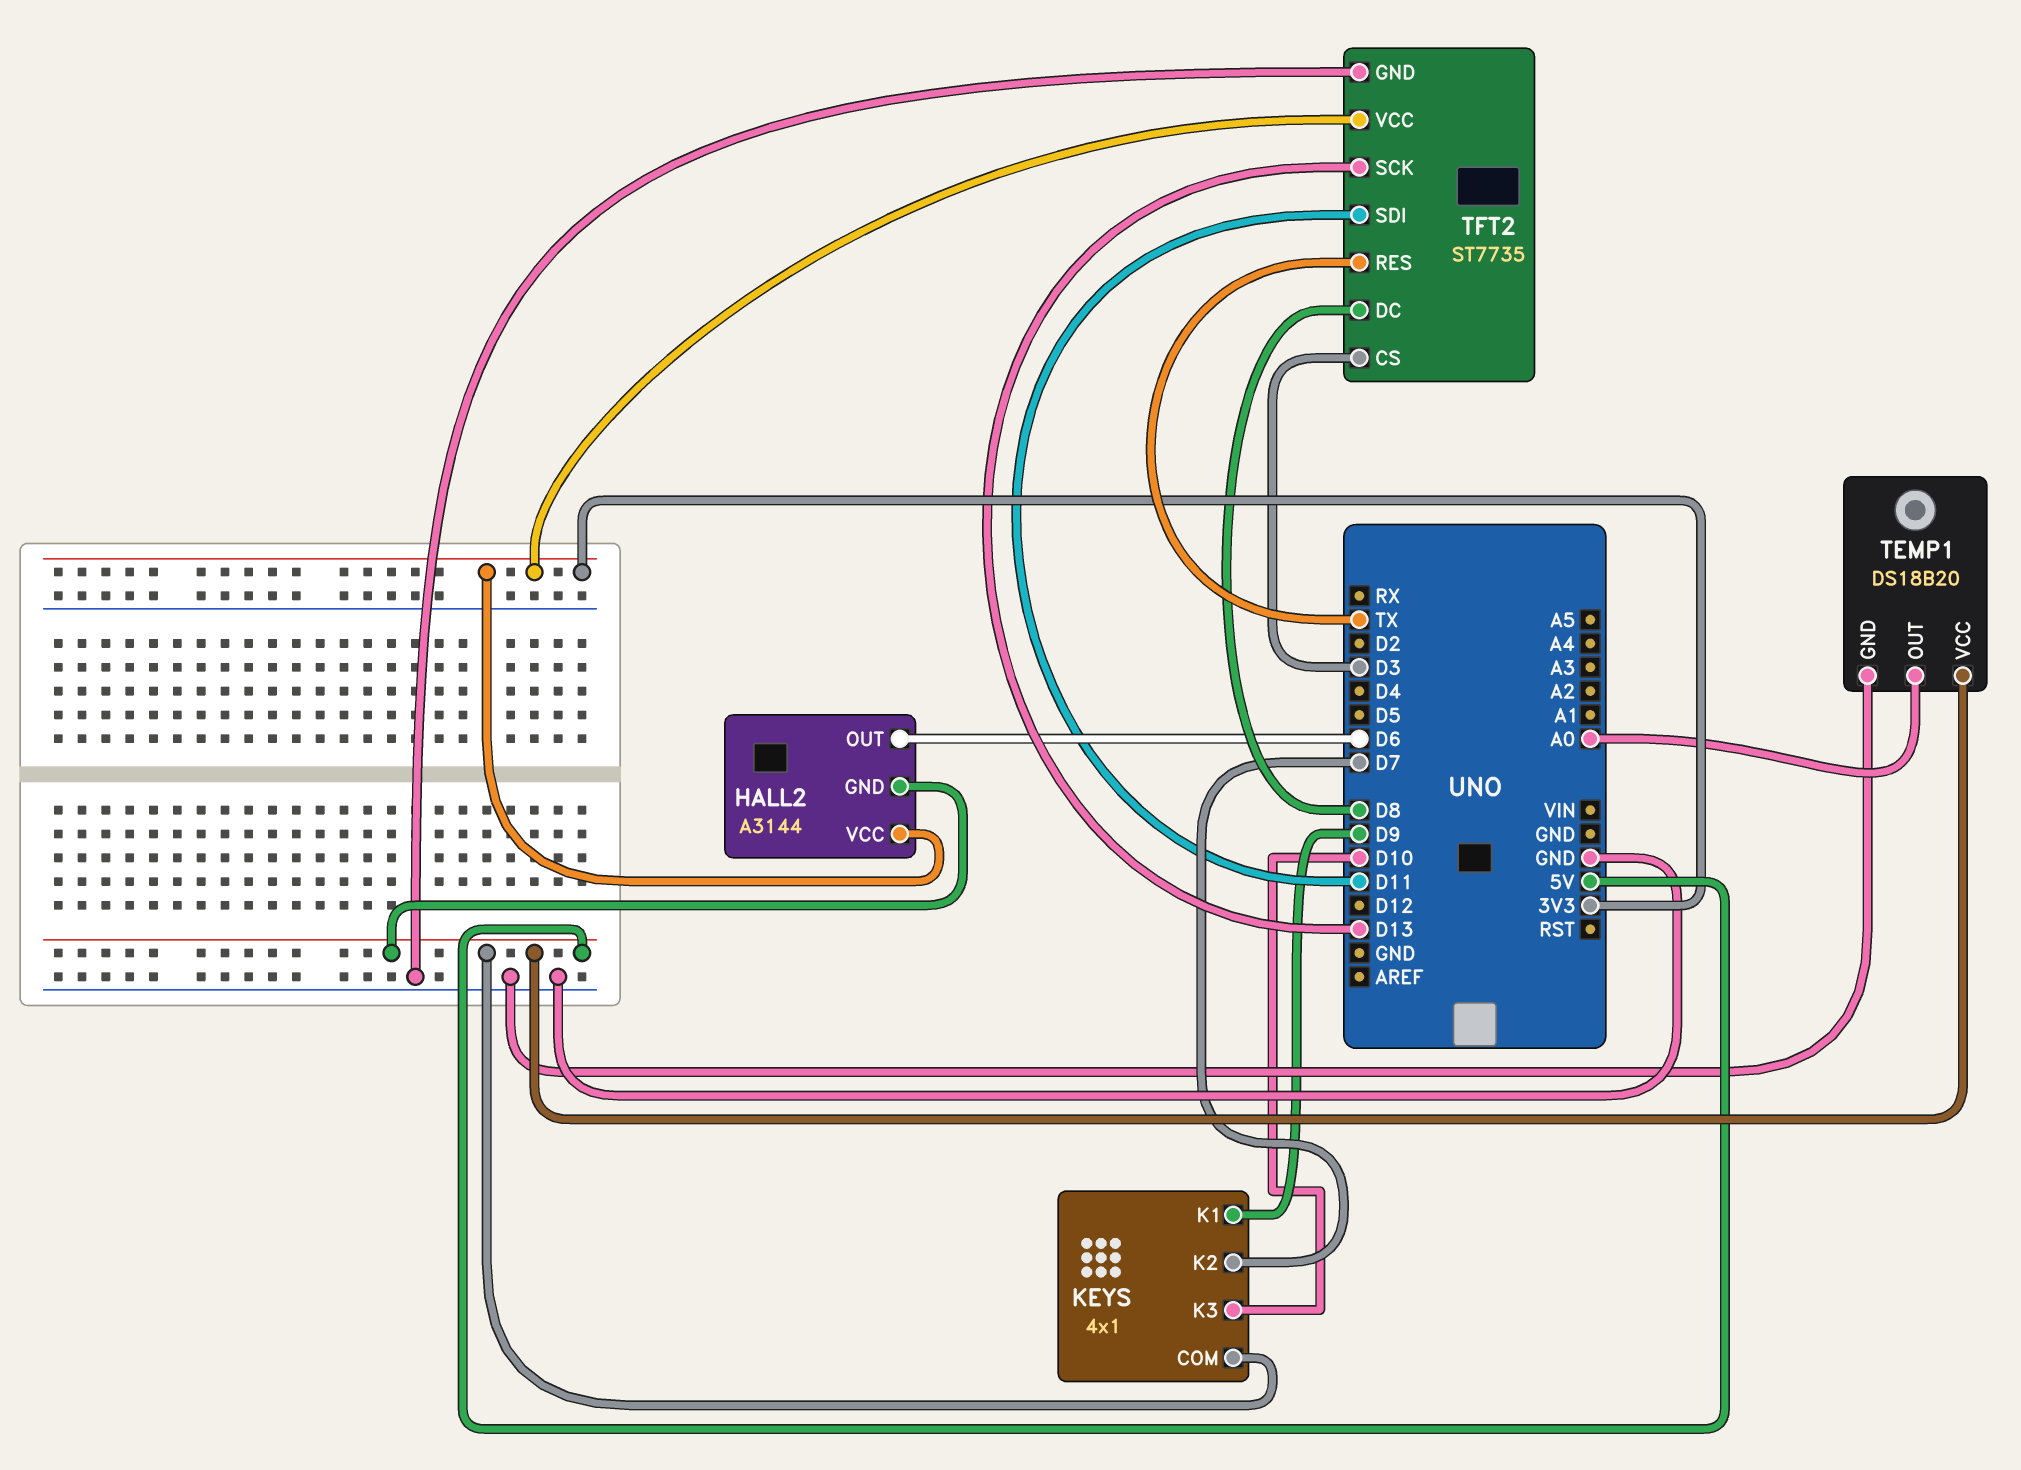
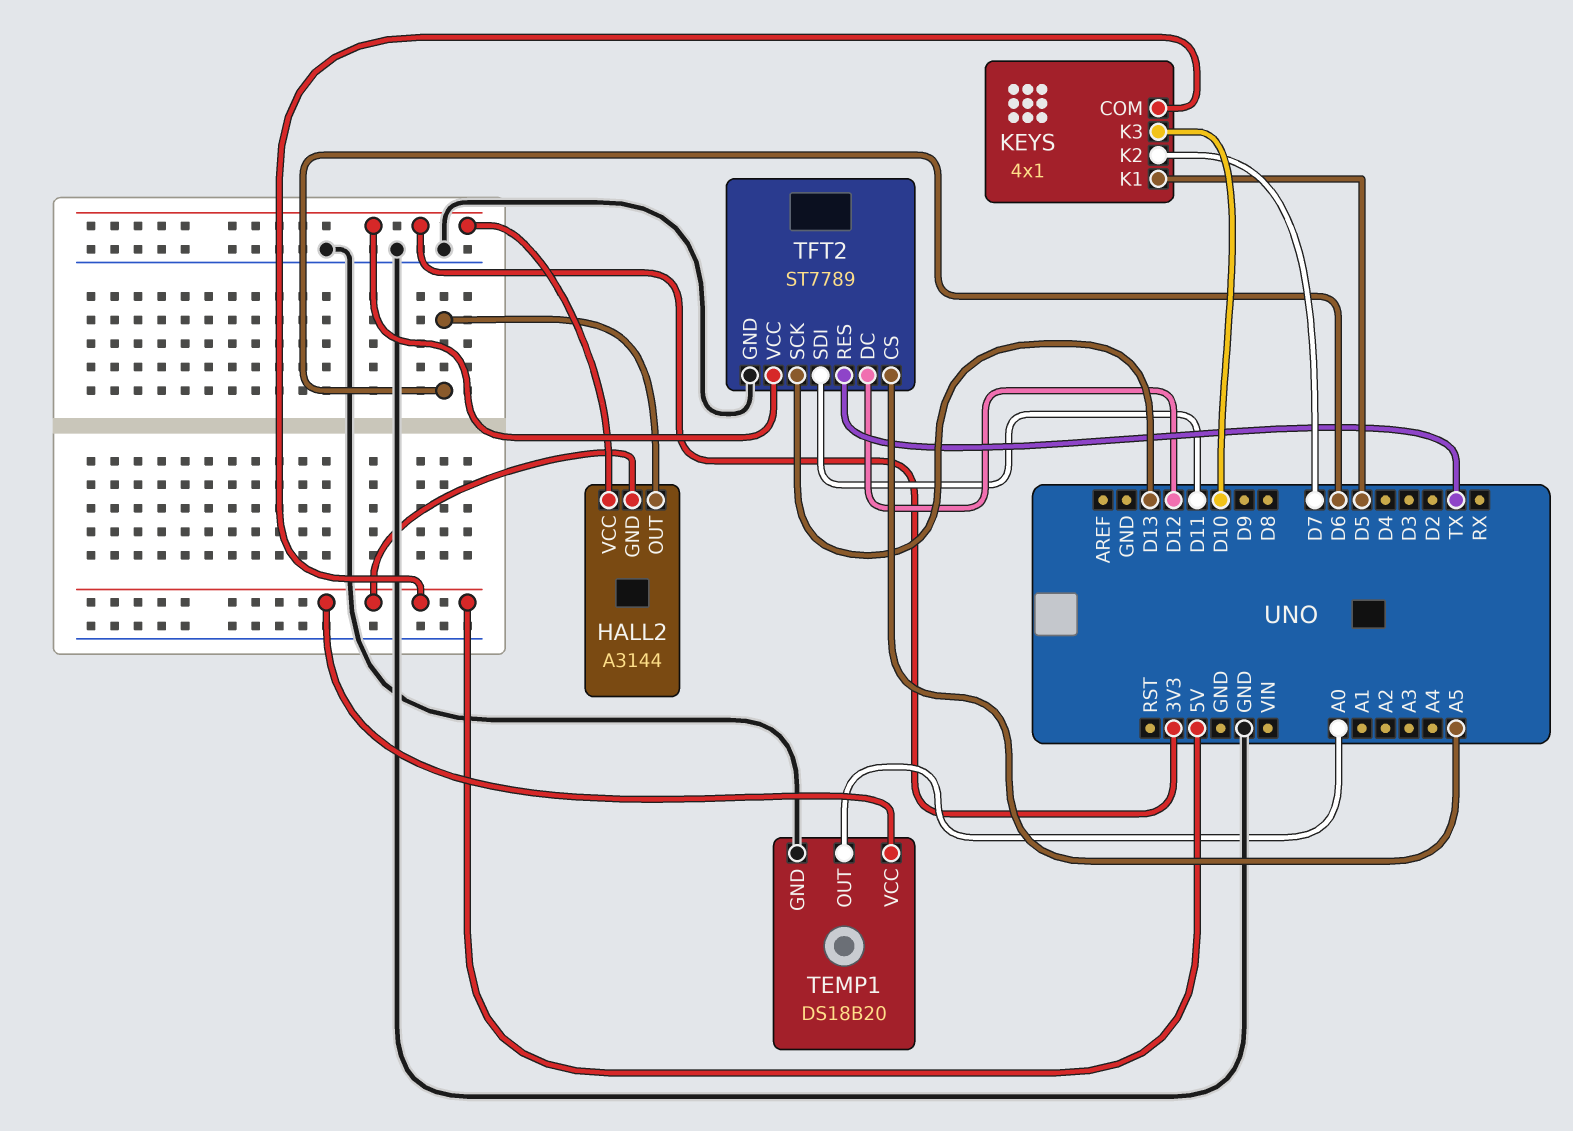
KEYS pin K1: D9 -> D5
TFT2: ST7735 -> ST7789
TFT2 pin CS: D3 -> A5
TFT2 pin DC: D8 -> D12

